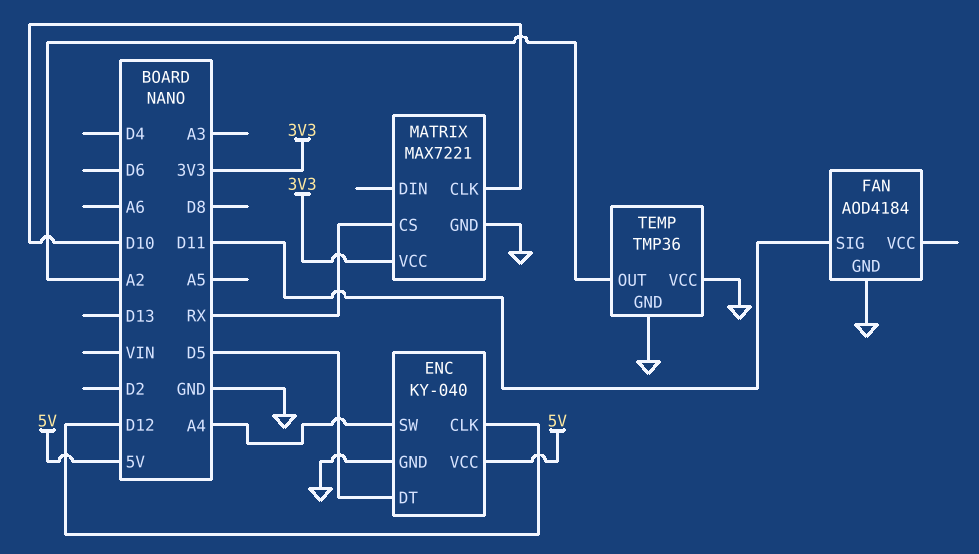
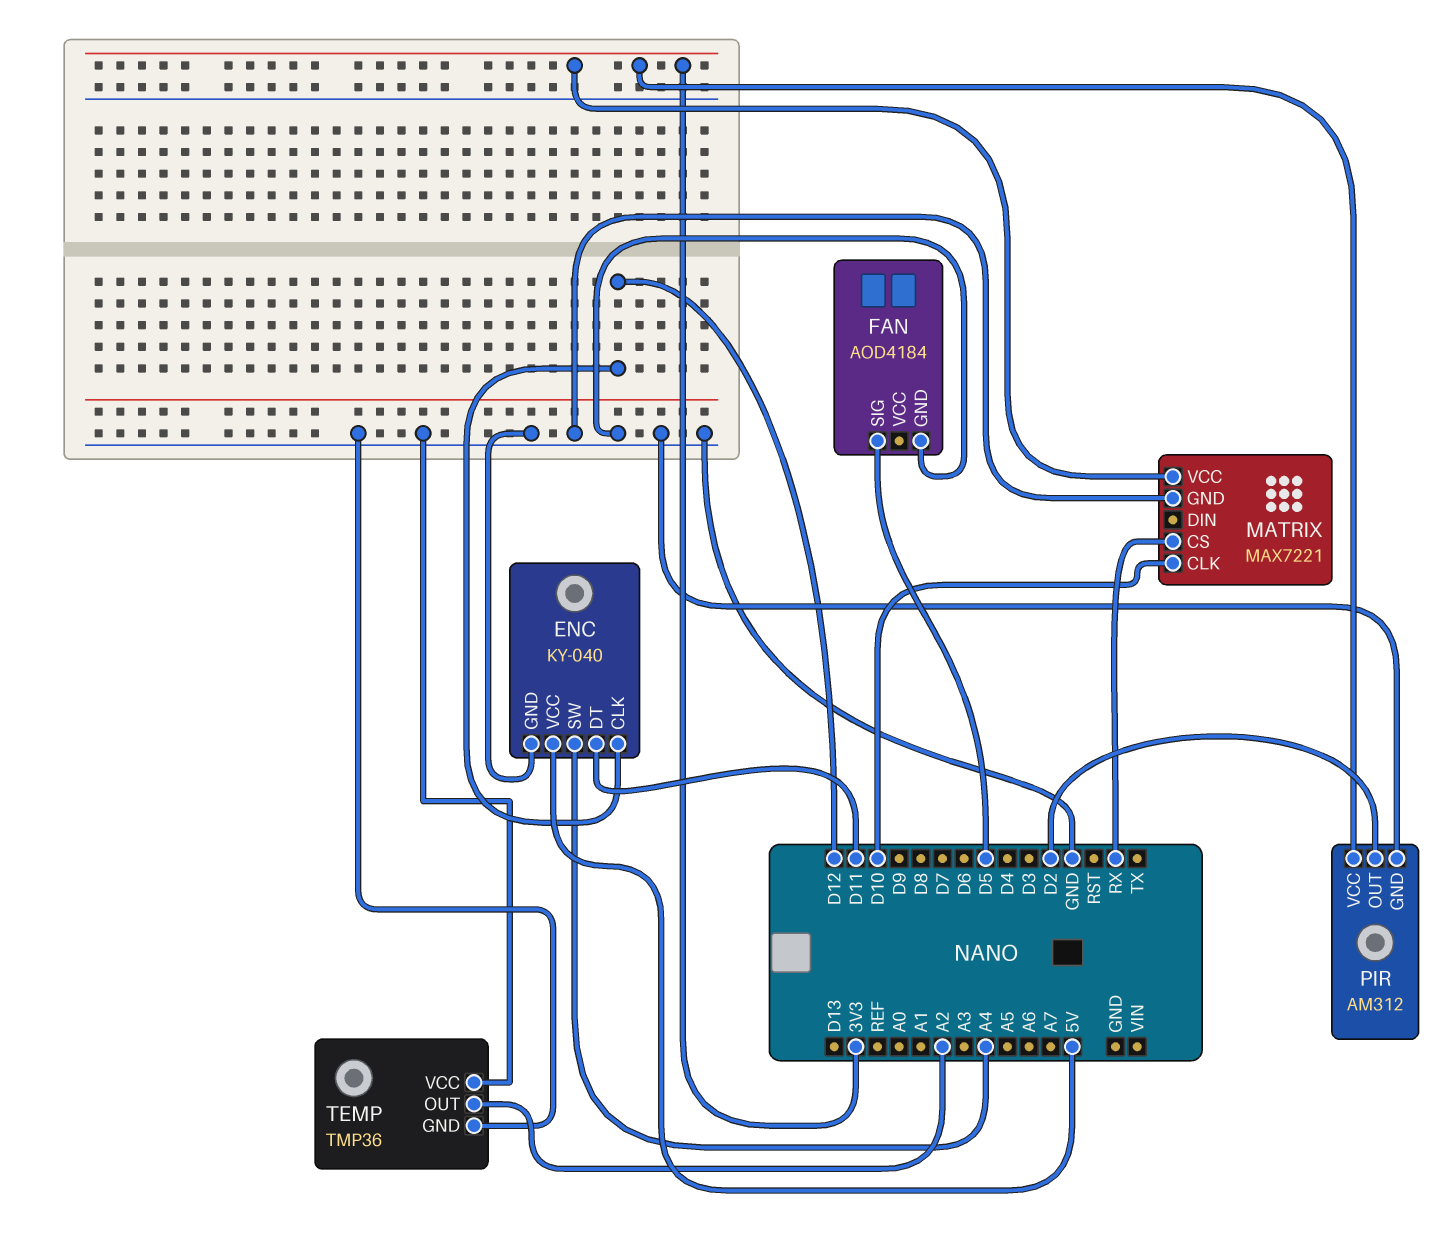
ENC pin DT: D5 -> D11
FAN pin SIG: D11 -> D5
PIR: none -> AM312
PIR pin GND: none -> GND
PIR pin OUT: none -> D2
PIR pin VCC: none -> 3V3

